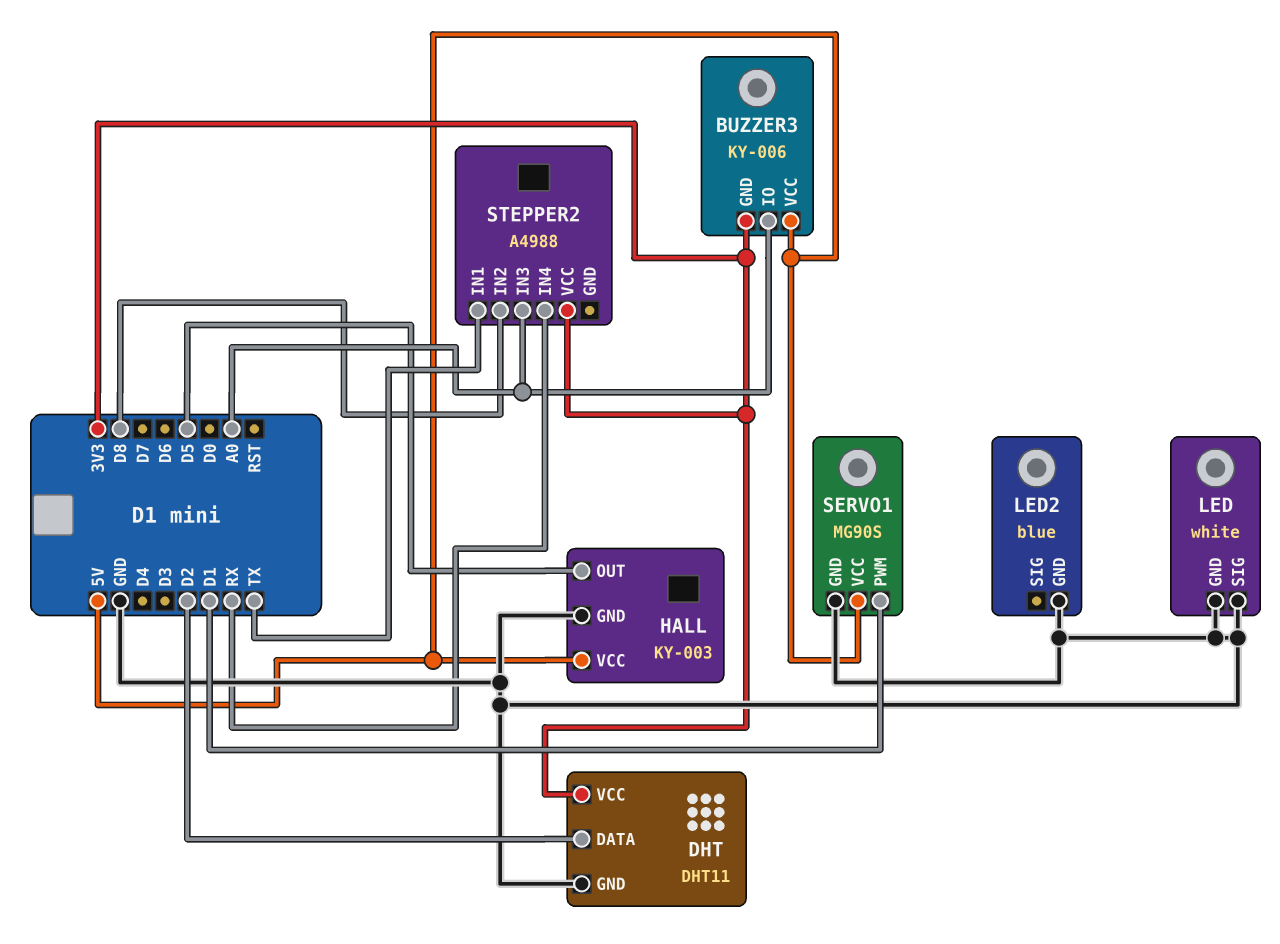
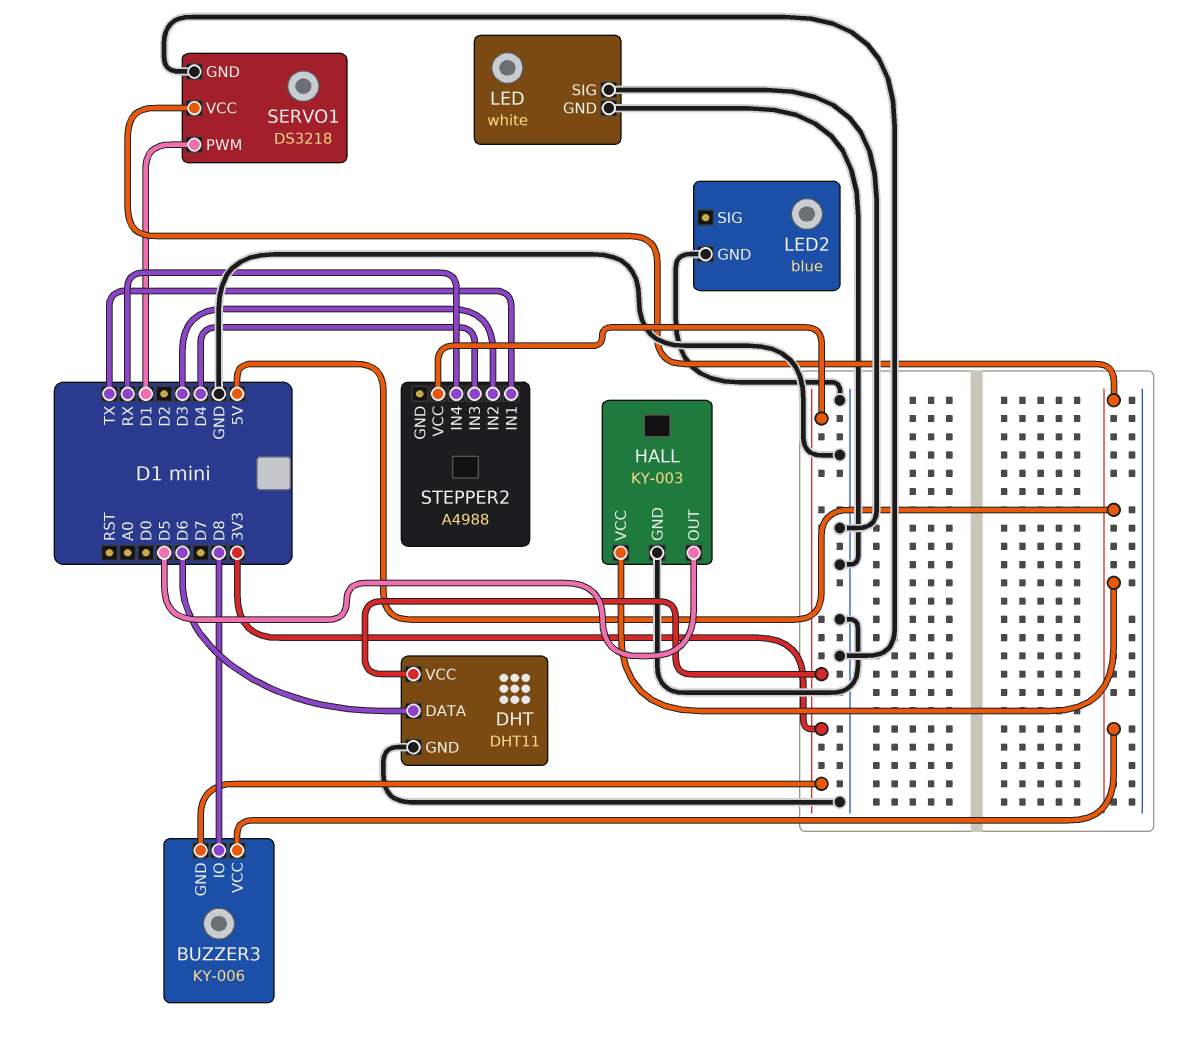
BUZZER3 pin IO: A0 -> D8
DHT pin DATA: D2 -> D6
SERVO1: MG90S -> DS3218
STEPPER2 pin IN2: D8 -> D3
STEPPER2 pin IN3: A0 -> D4

